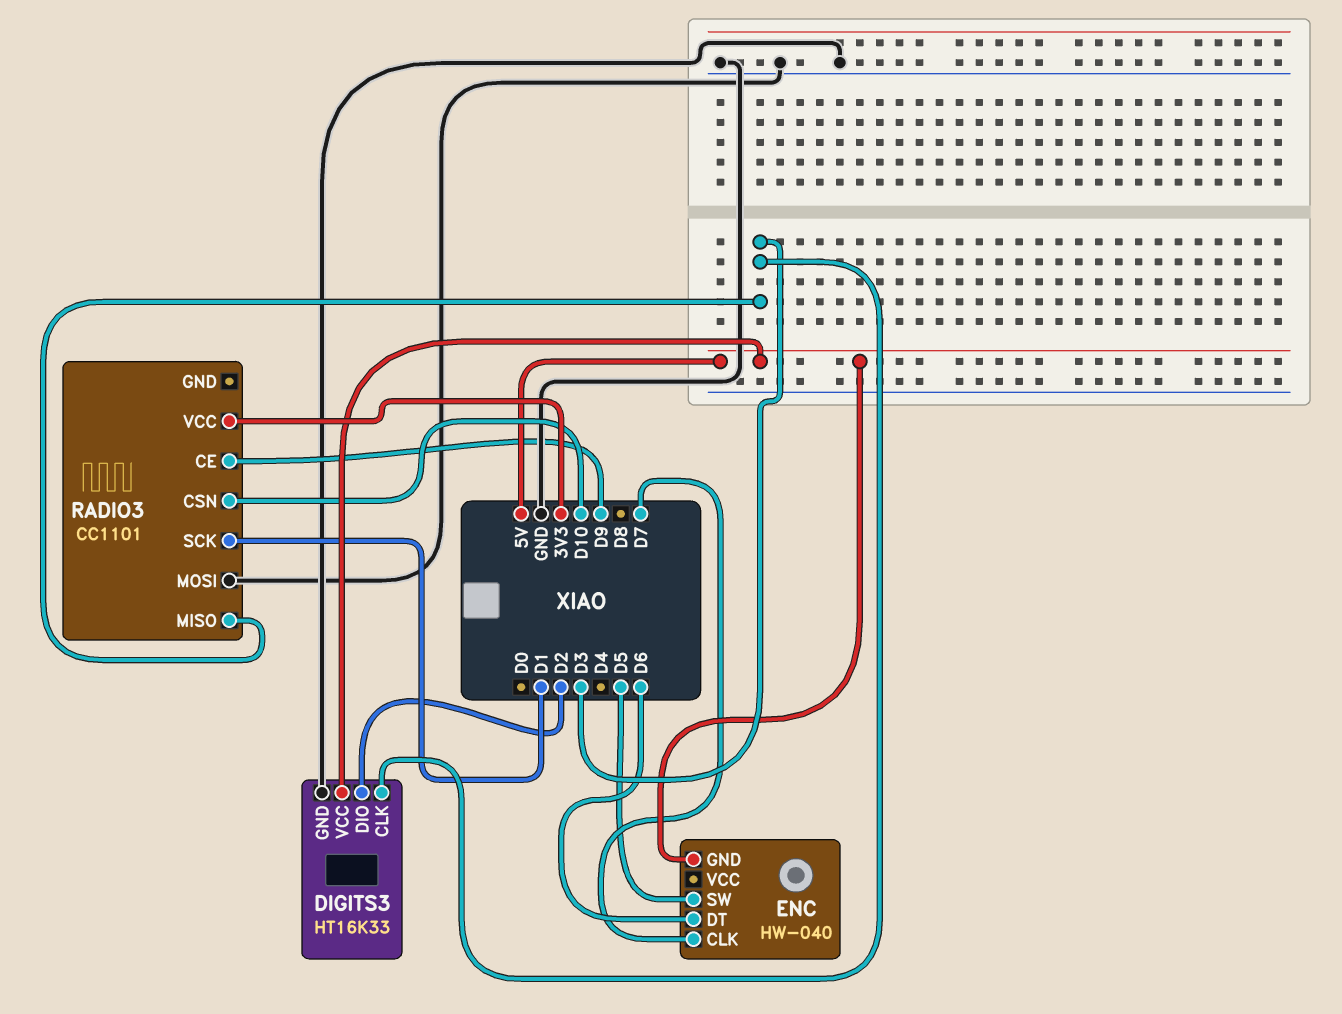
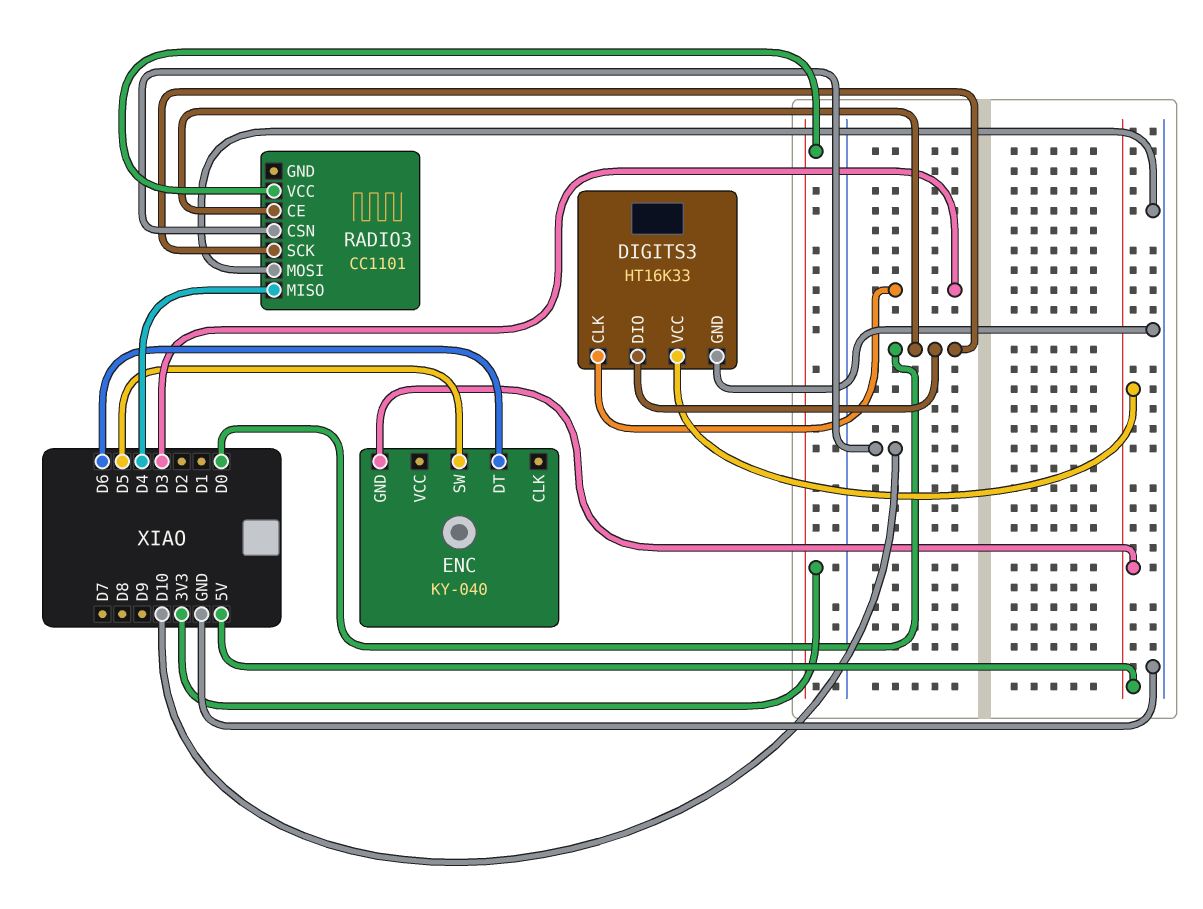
DIGITS3 pin DIO: D2 -> D0
ENC: HW-040 -> KY-040
ENC pin CLK: D7 -> none
RADIO3 pin CE: D9 -> D0
RADIO3 pin MISO: D3 -> D4
RADIO3 pin SCK: D1 -> D0

